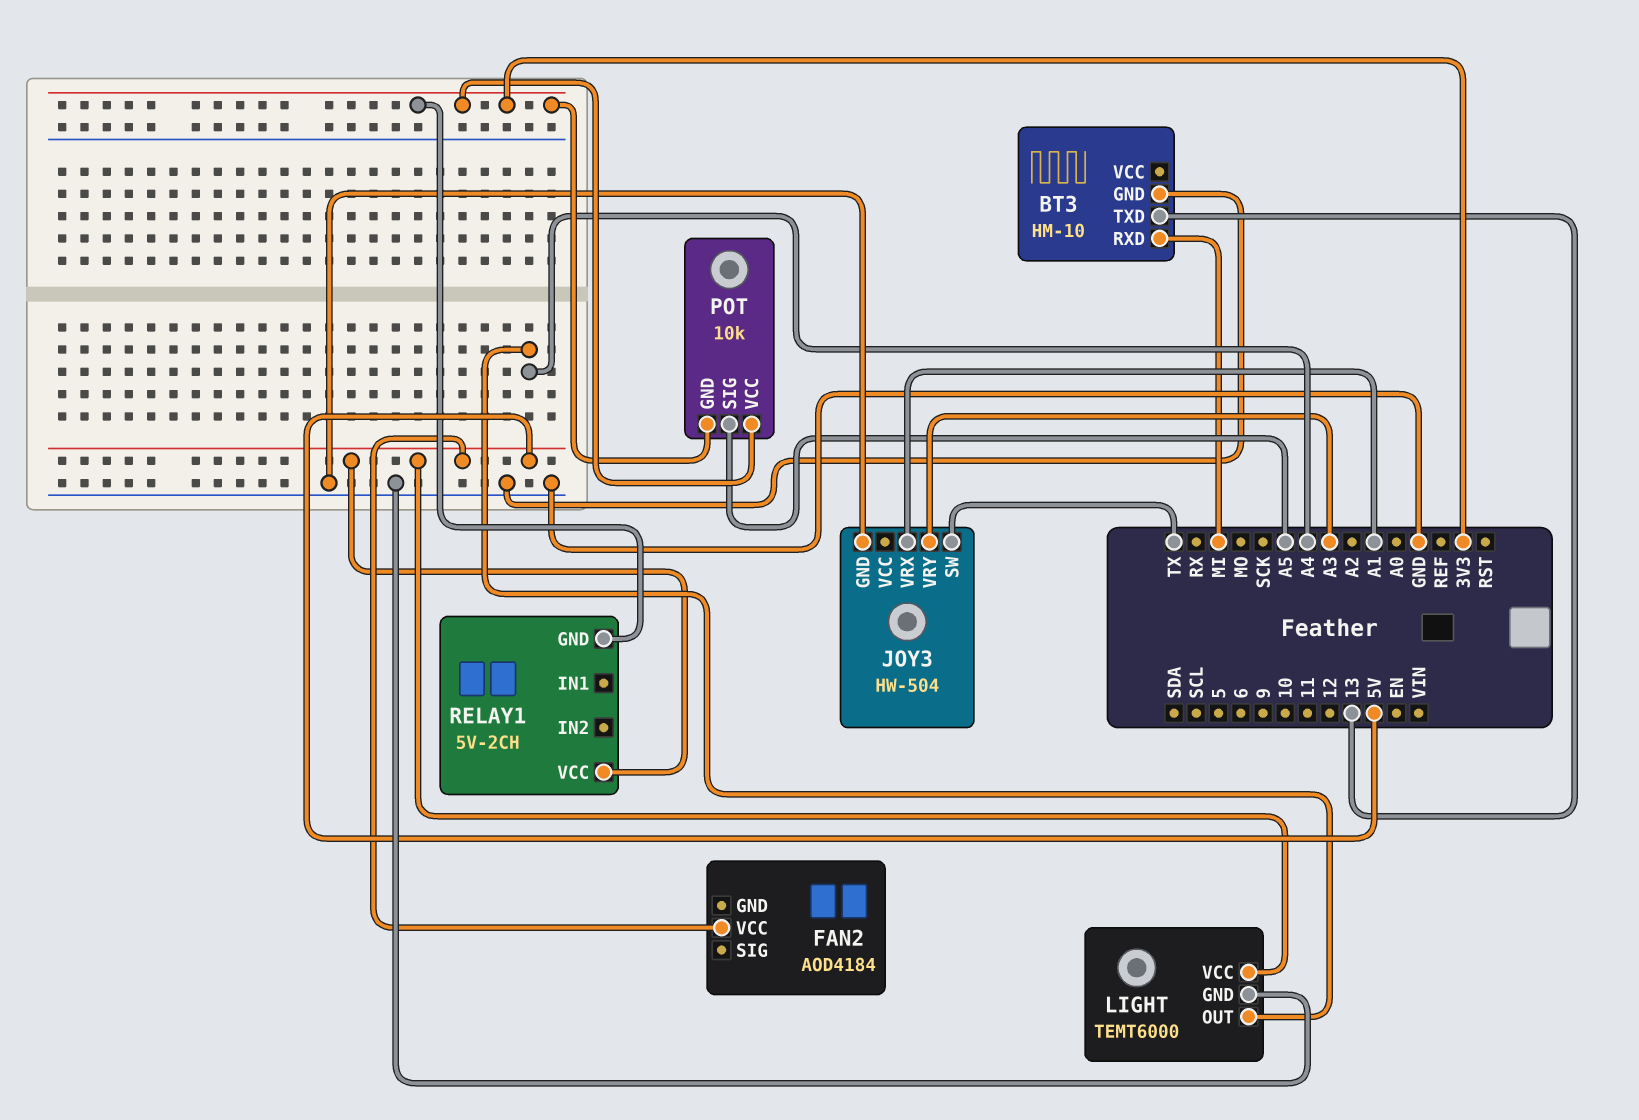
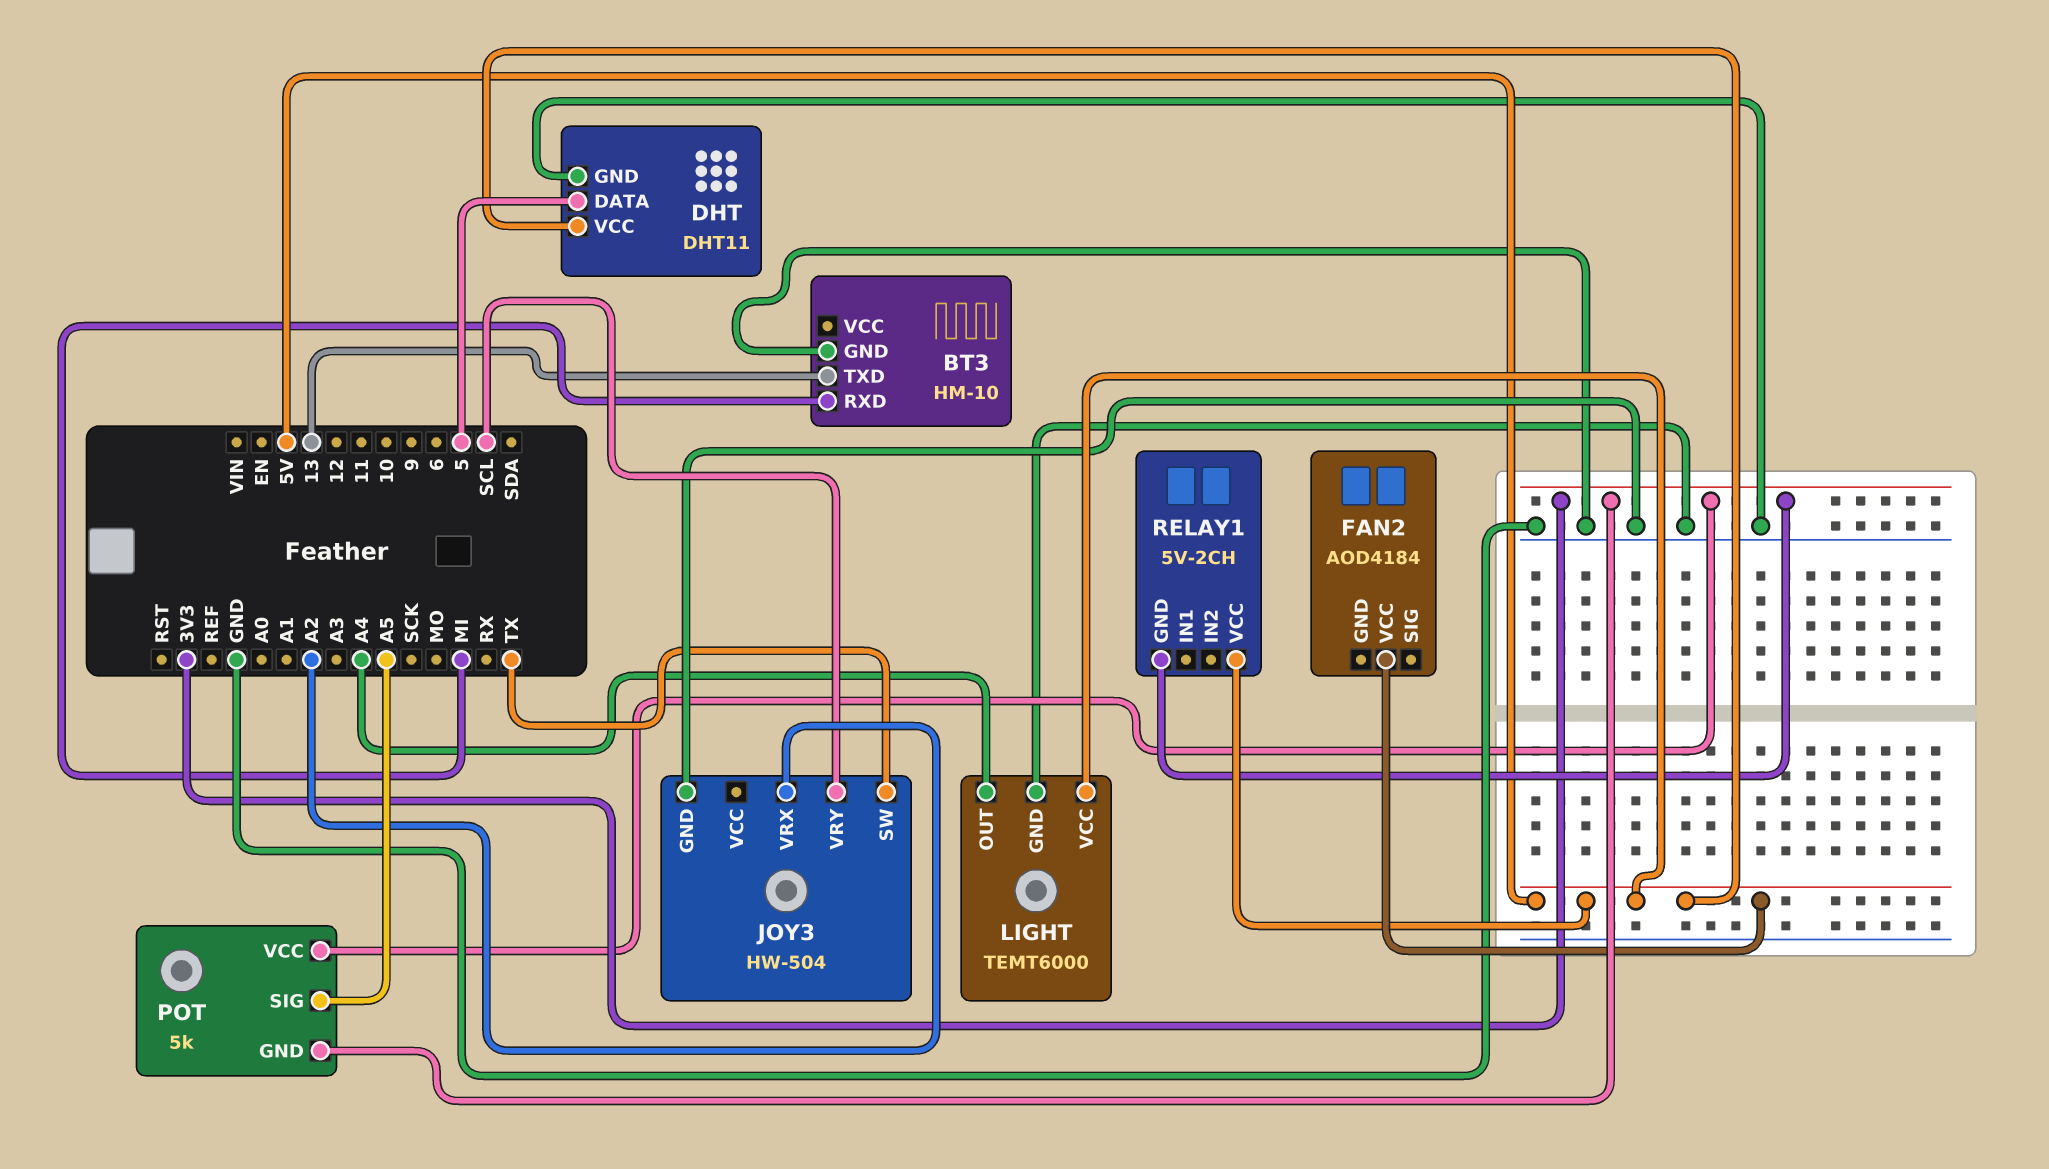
DHT: none -> DHT11
DHT pin DATA: none -> 5
DHT pin GND: none -> GND
DHT pin VCC: none -> 5V
JOY3 pin VRX: A1 -> A2
JOY3 pin VRY: A3 -> SCL
POT: 10k -> 5k

